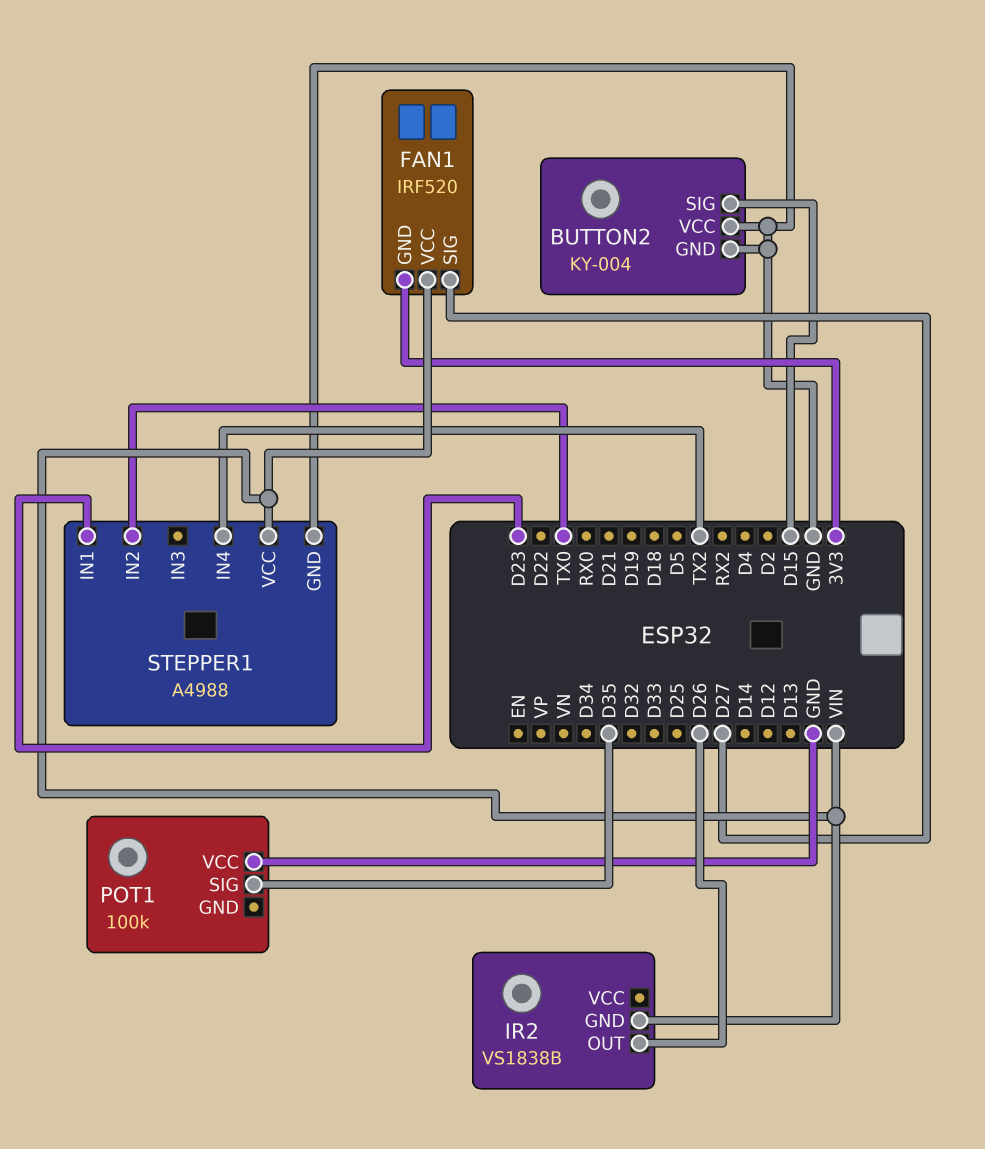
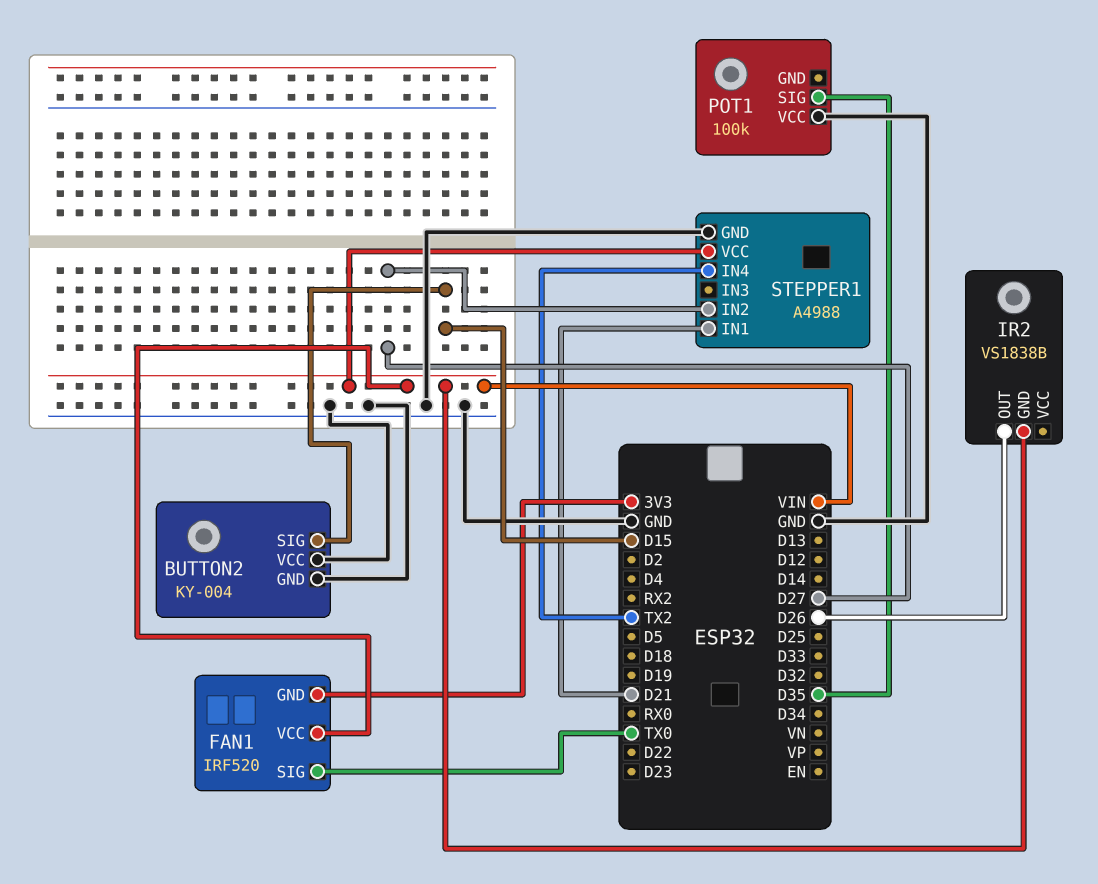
FAN1 pin SIG: D27 -> TX0
STEPPER1 pin IN1: D23 -> D21
STEPPER1 pin IN2: TX0 -> D27

